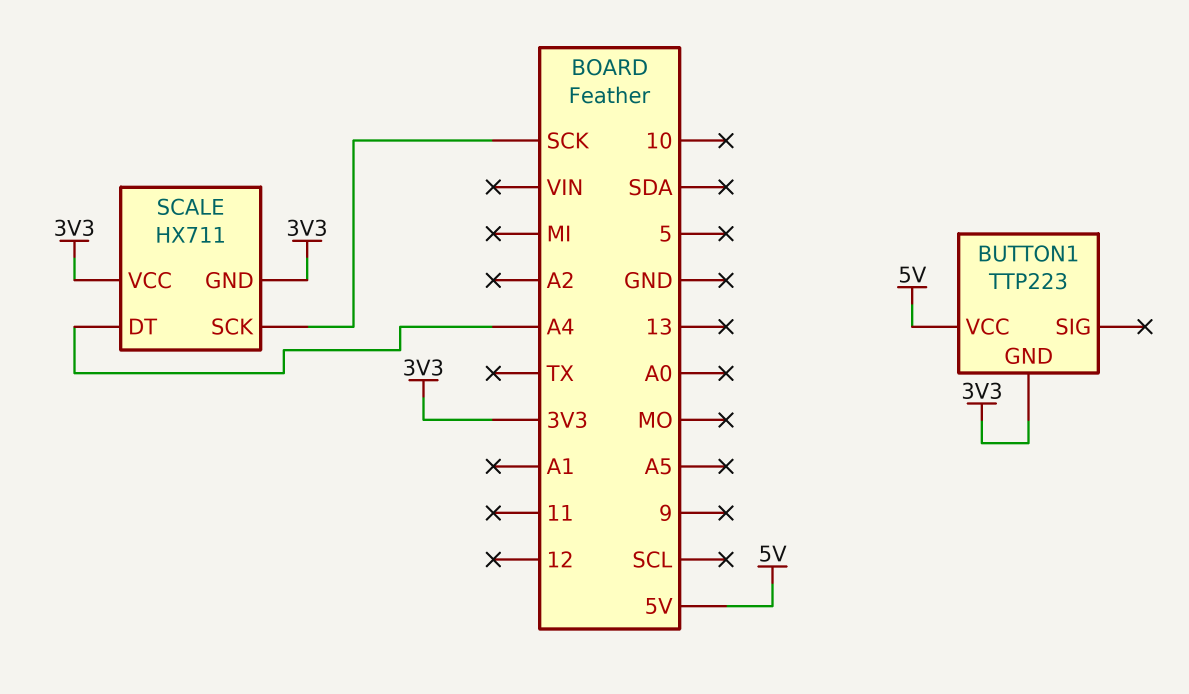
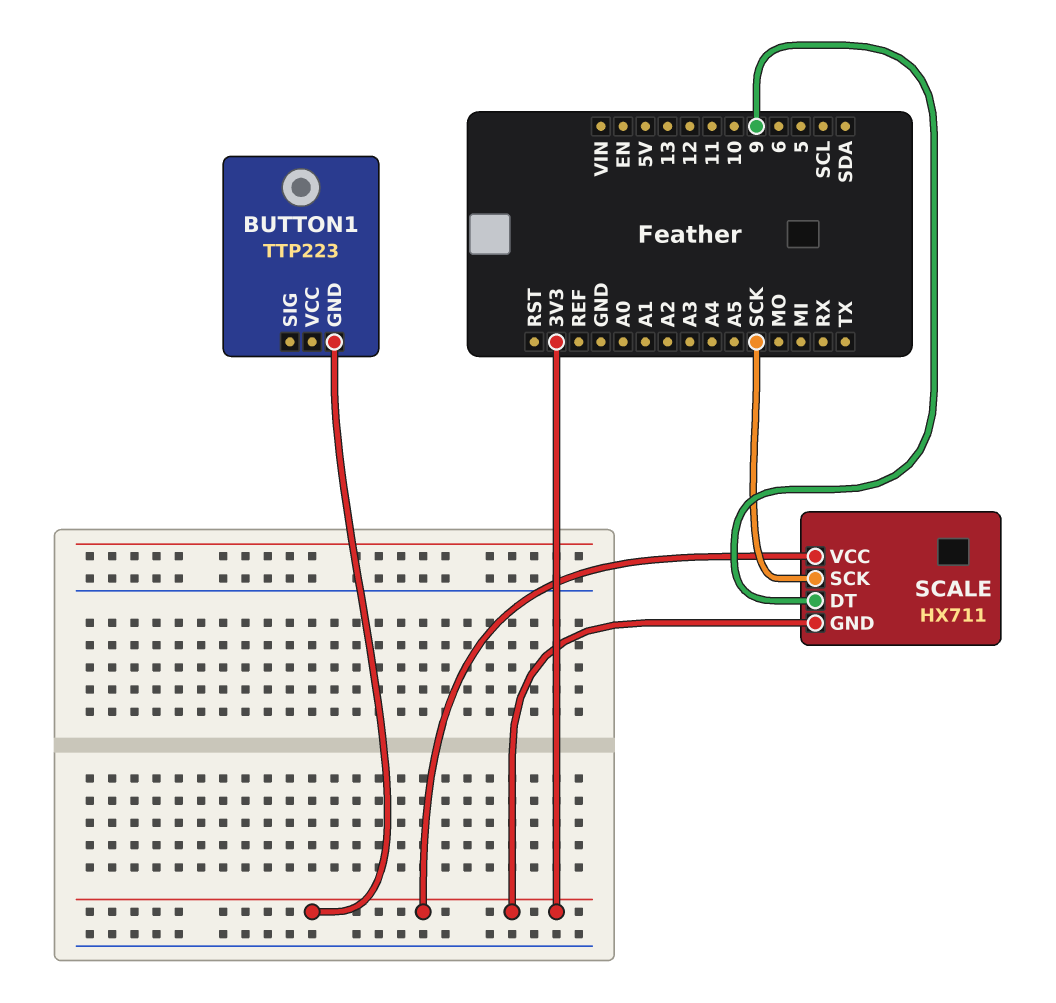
BUTTON1 pin VCC: 5V -> none
SCALE pin DT: A4 -> 9

